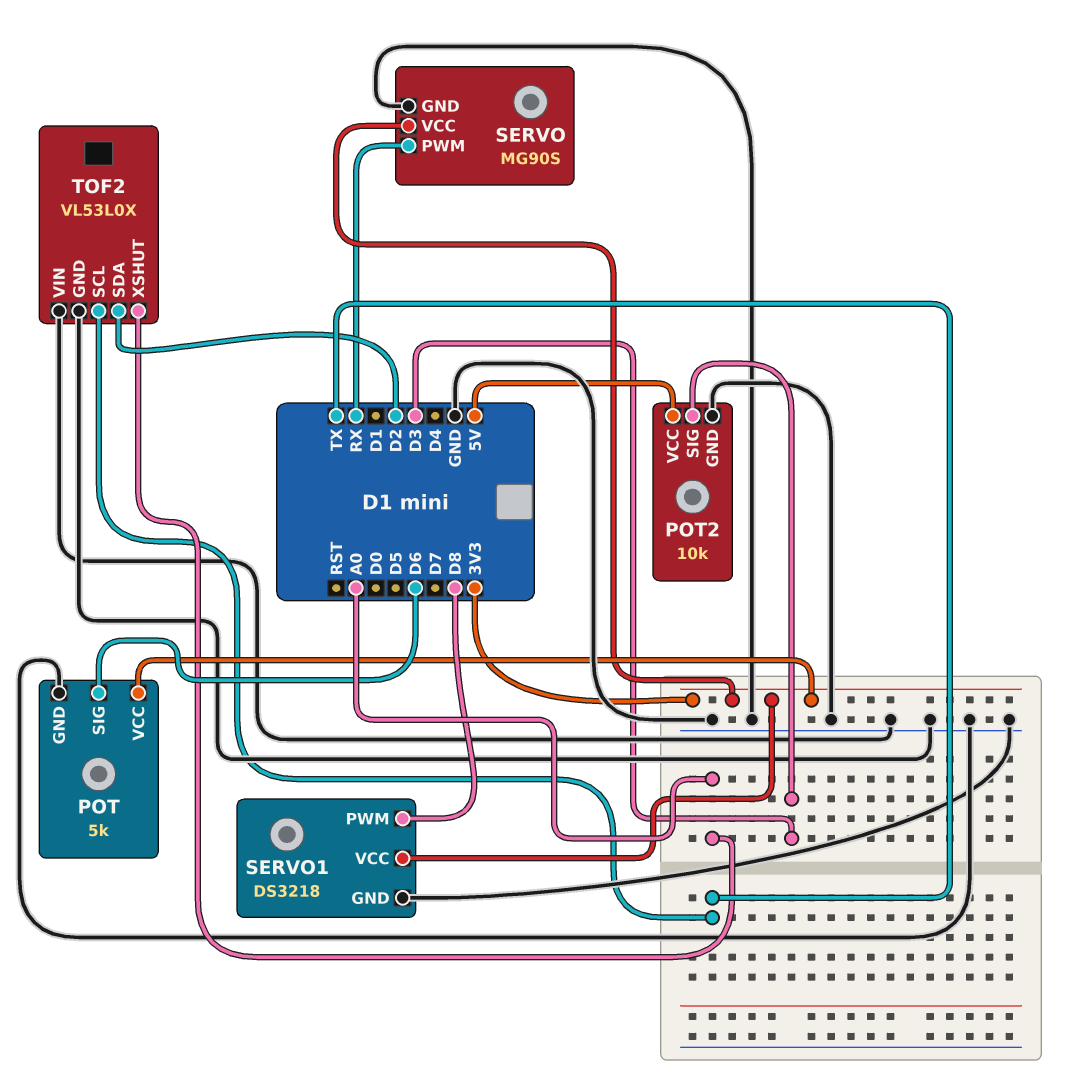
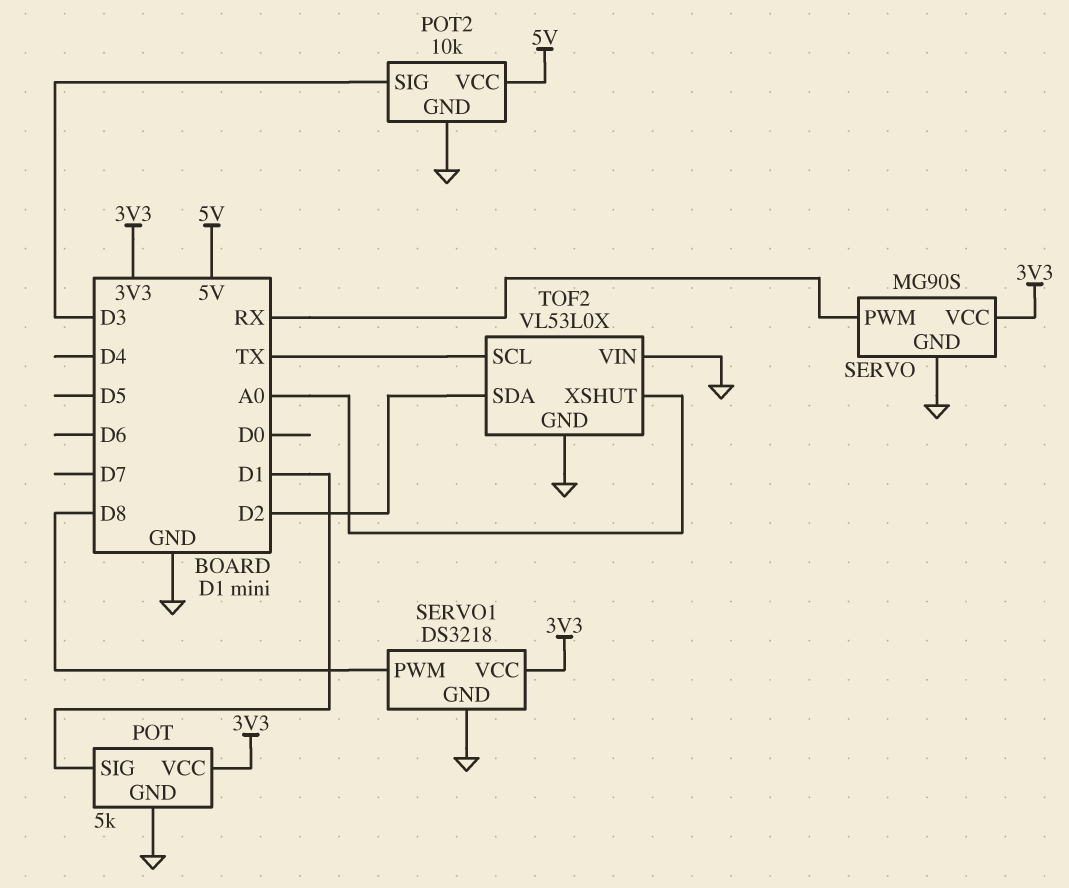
POT pin SIG: D6 -> D1

